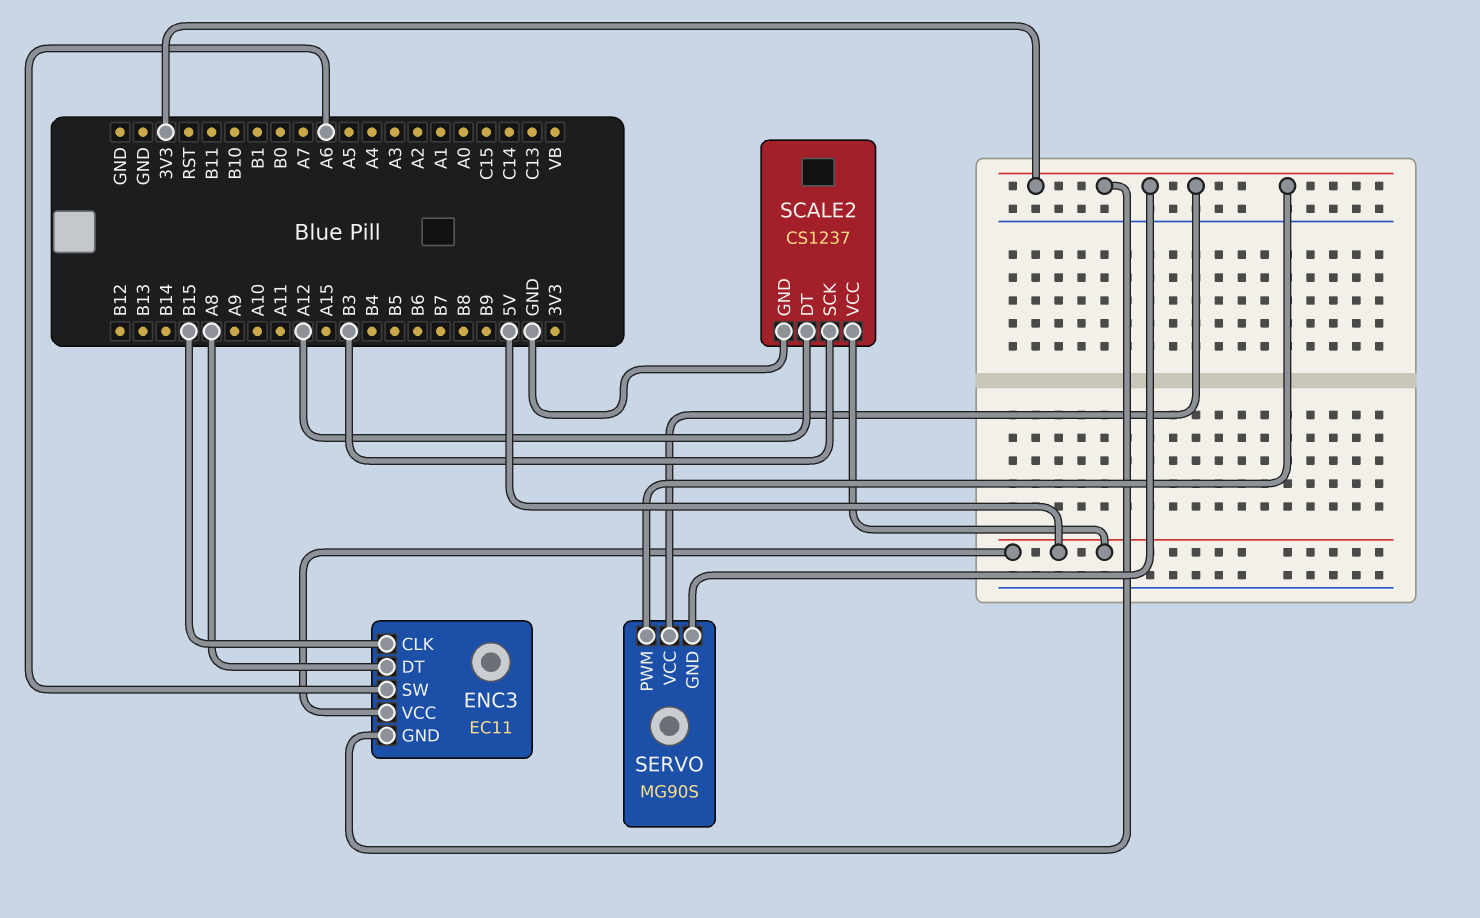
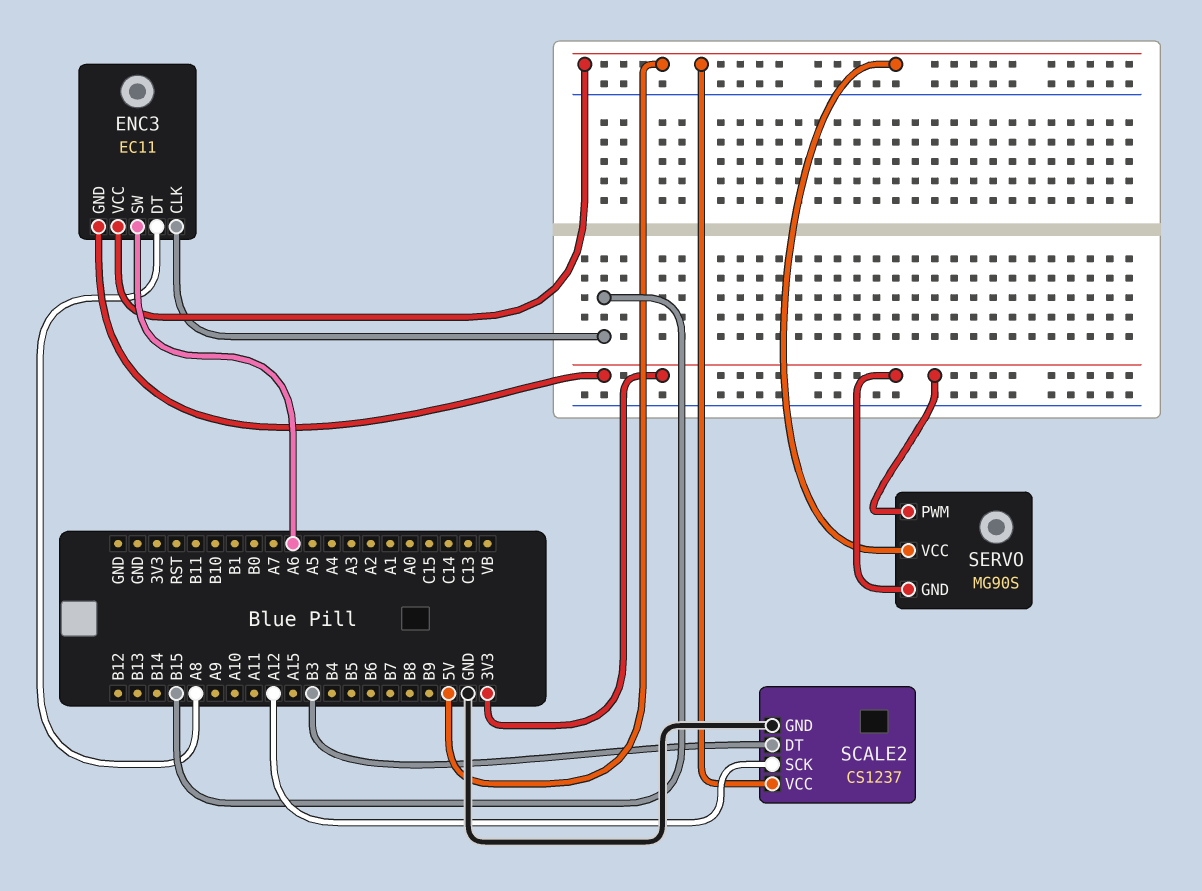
SCALE2 pin DT: A12 -> B3
SCALE2 pin SCK: B3 -> A12
SERVO pin VCC: 3V3 -> 5V

